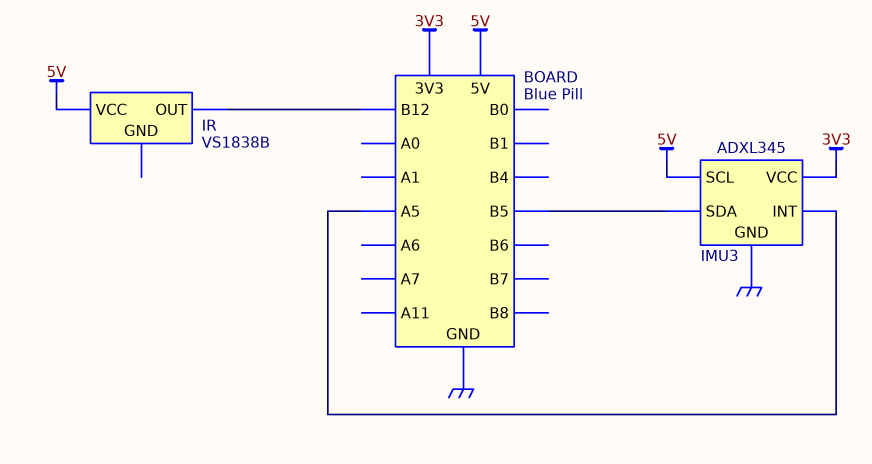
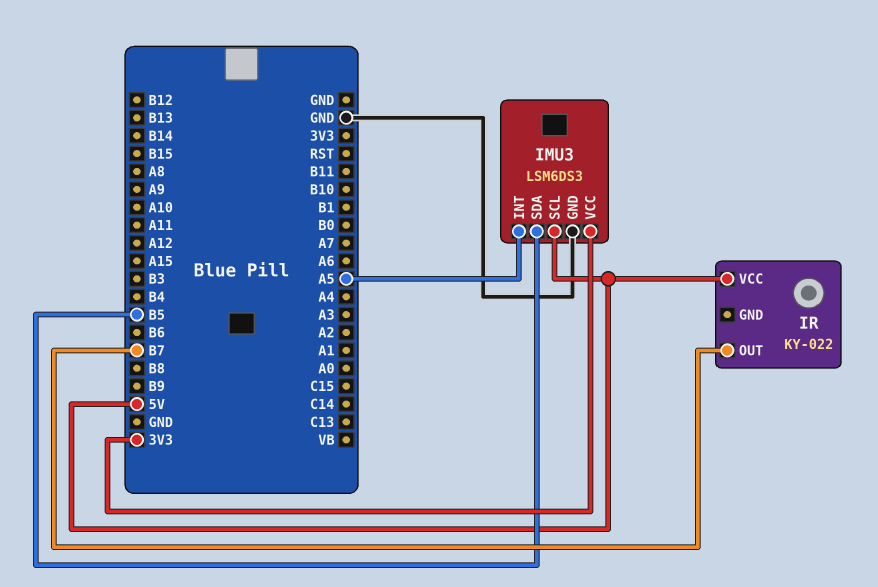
IMU3: ADXL345 -> LSM6DS3
IR: VS1838B -> KY-022
IR pin OUT: B12 -> B7

